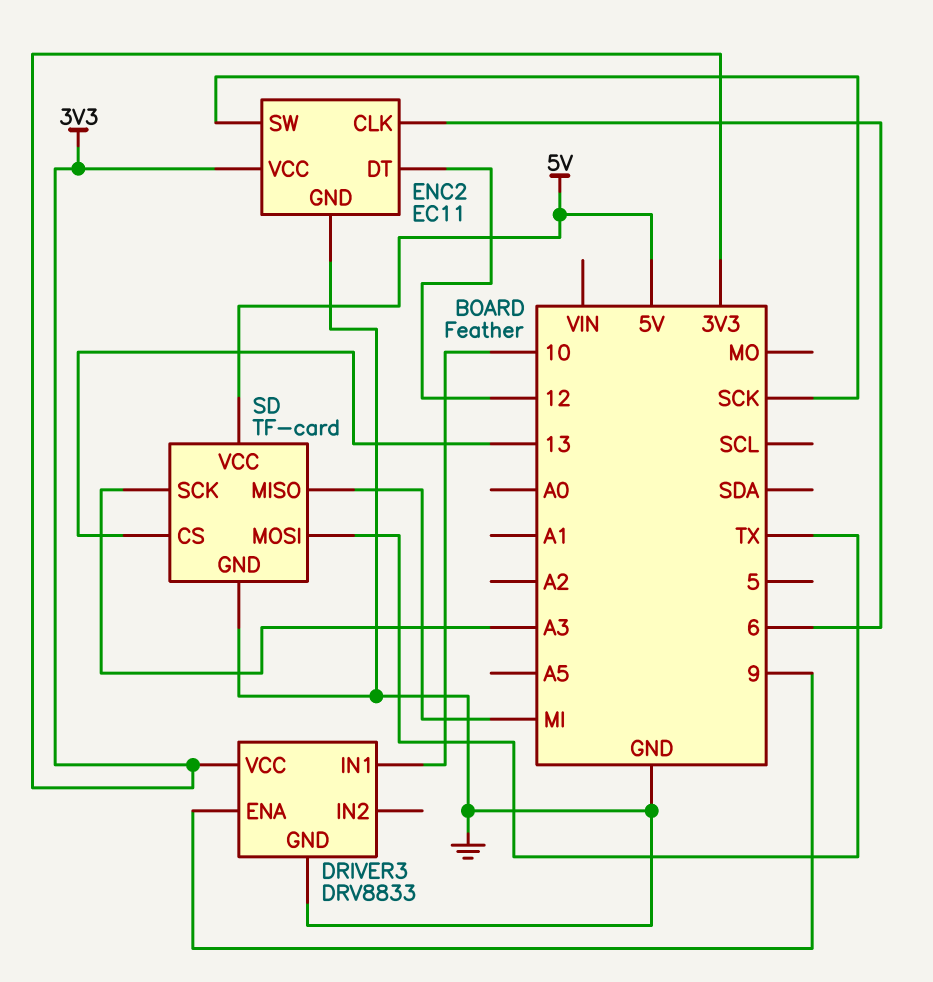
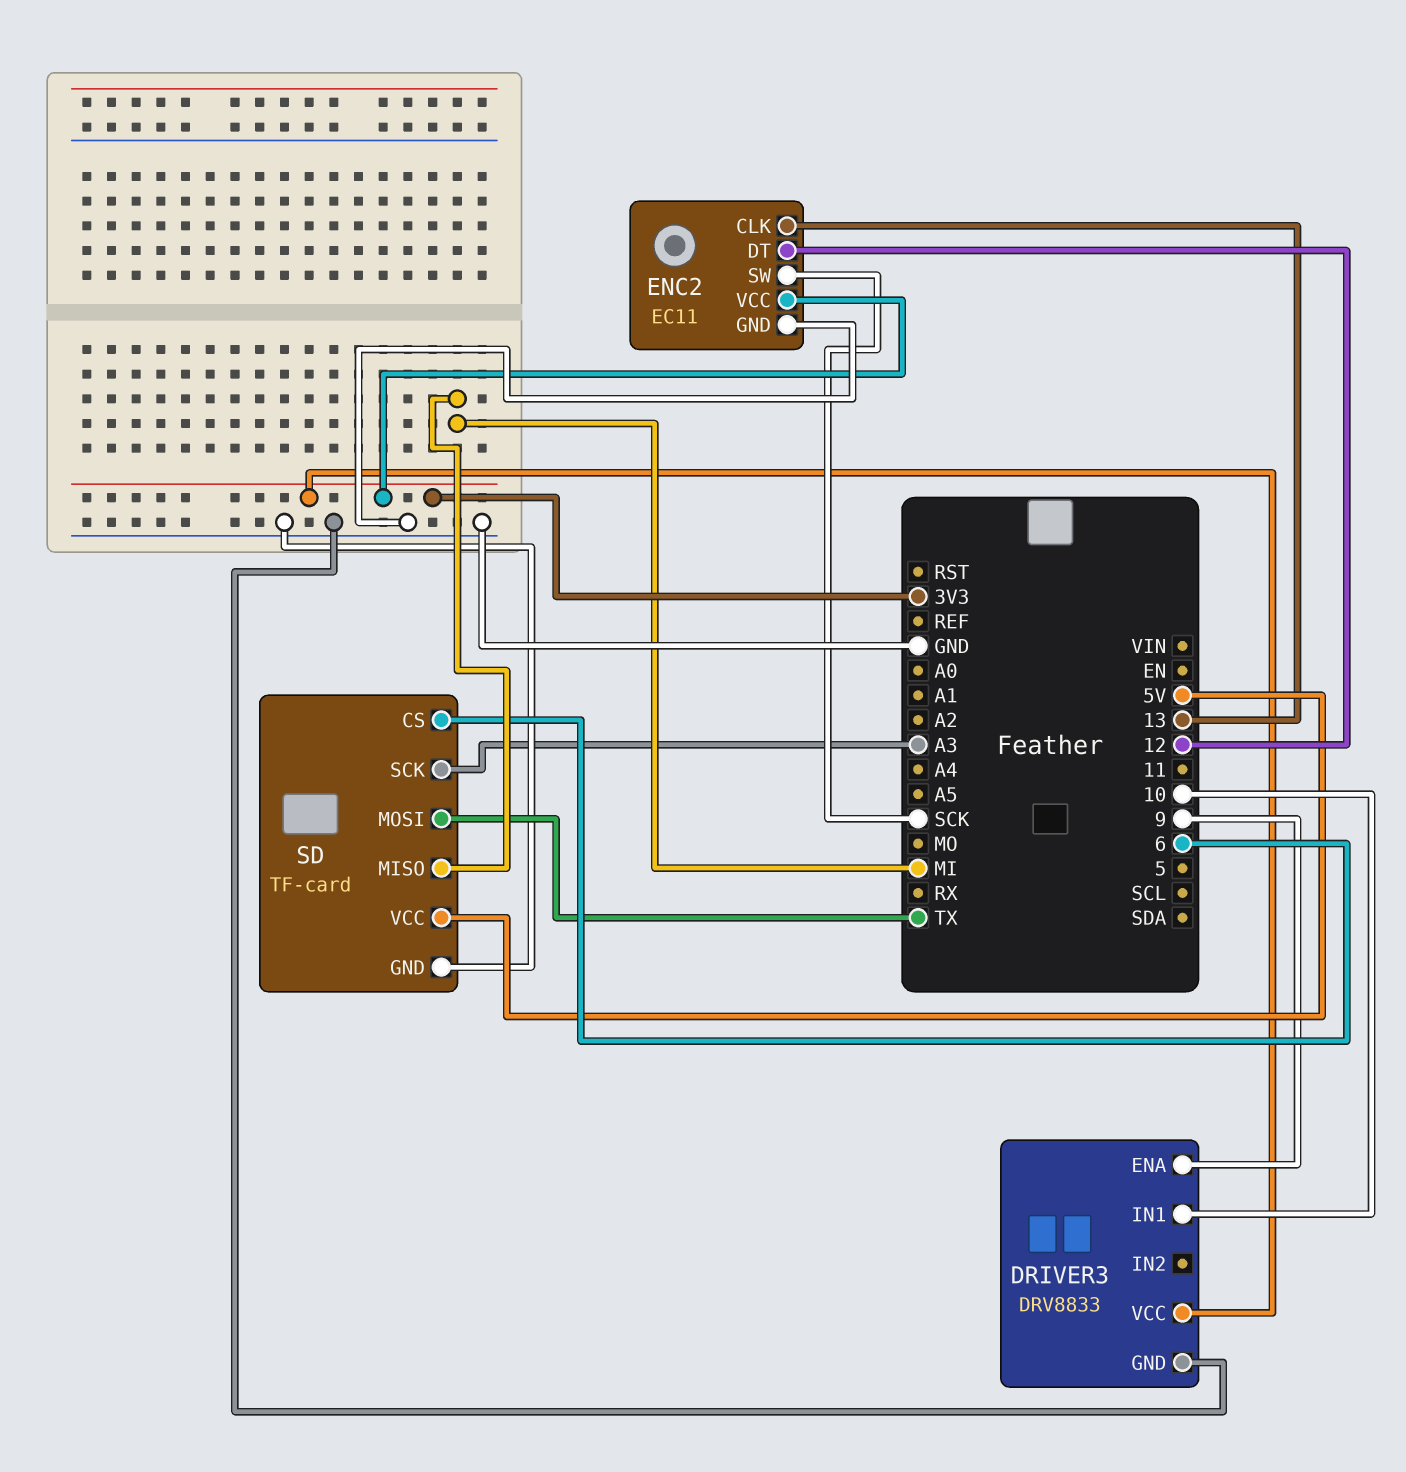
ENC2 pin CLK: 6 -> 13
SD pin CS: 13 -> 6

